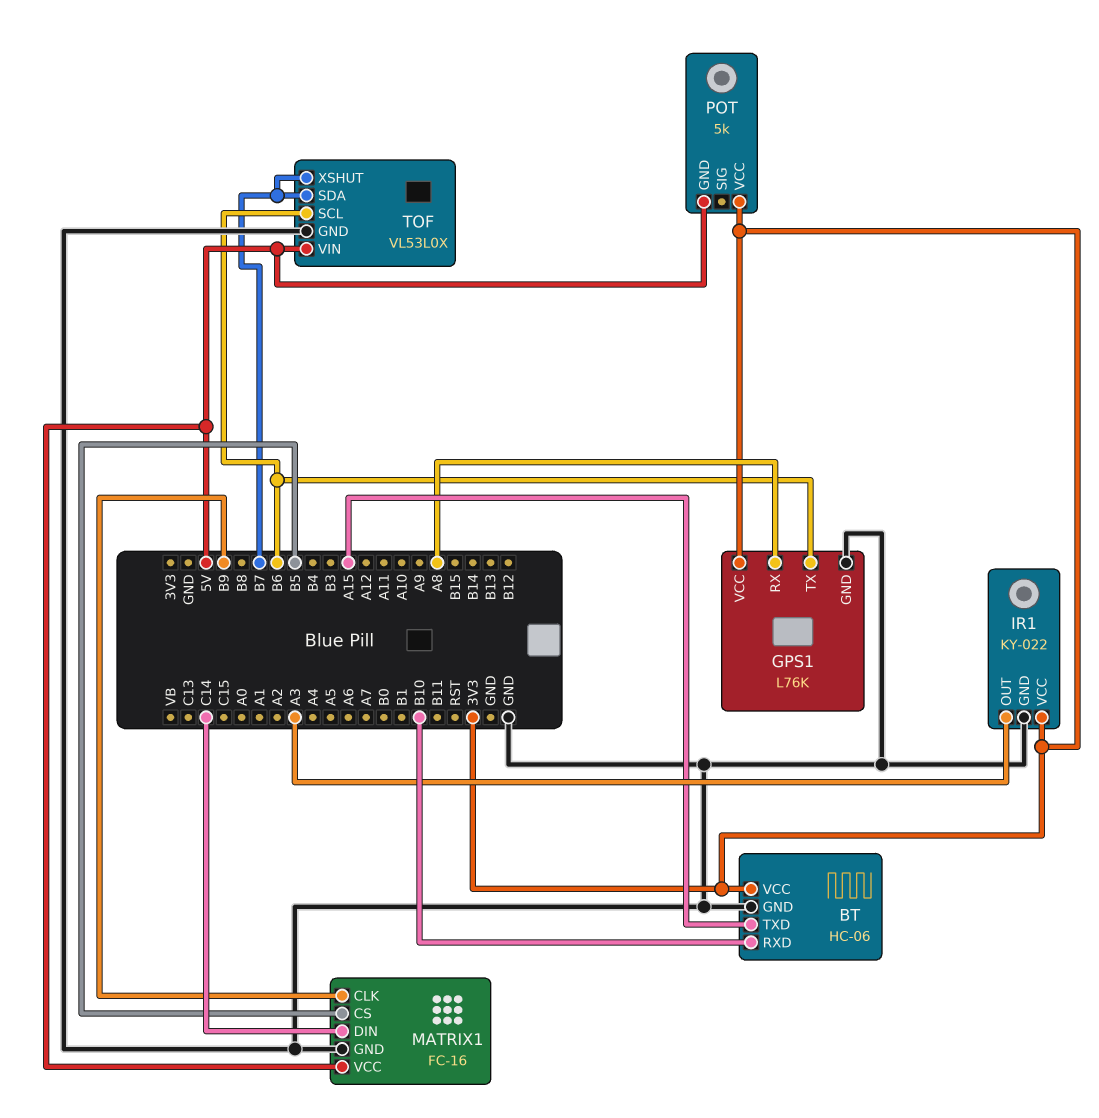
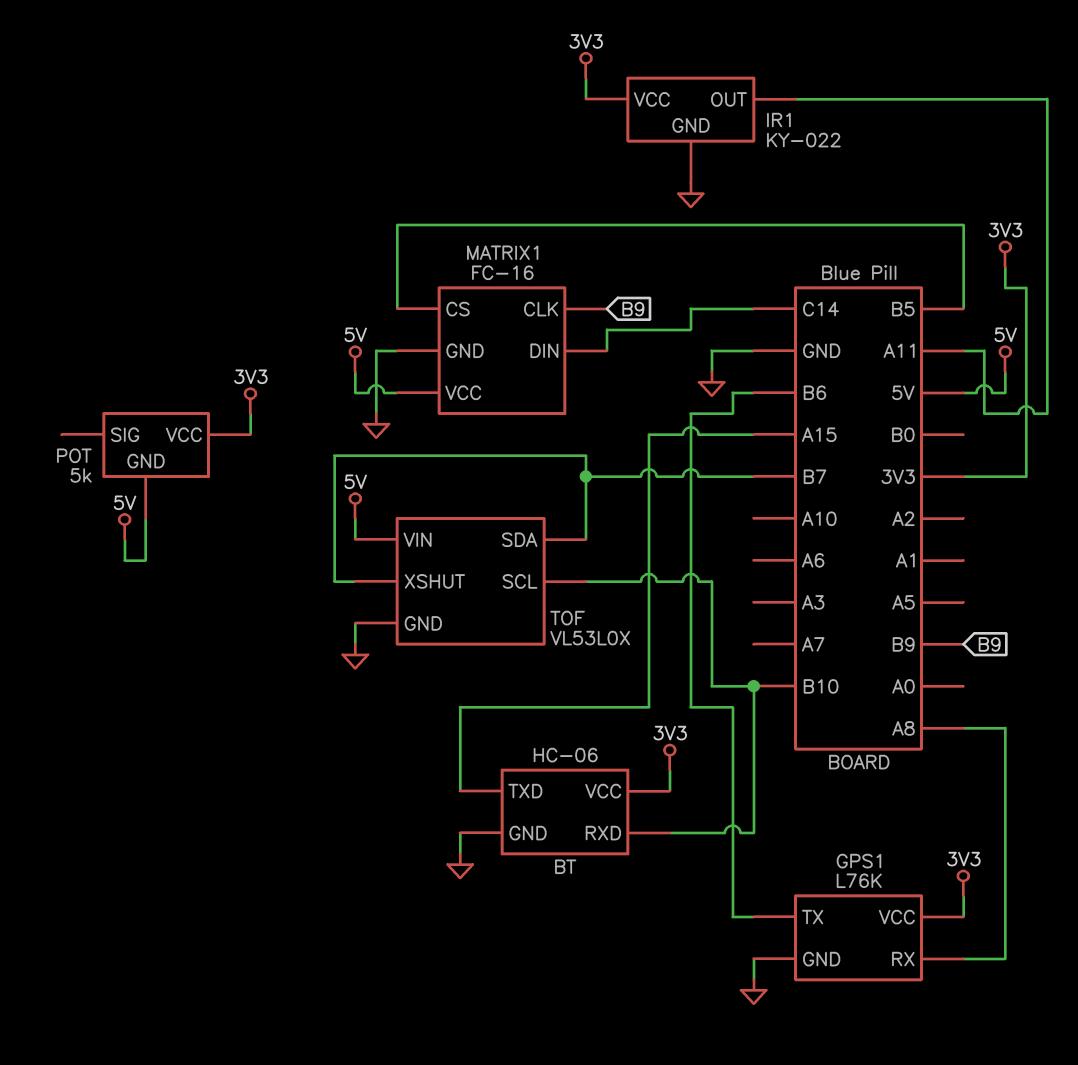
IR1 pin OUT: A3 -> A11
TOF pin SCL: B6 -> B10

